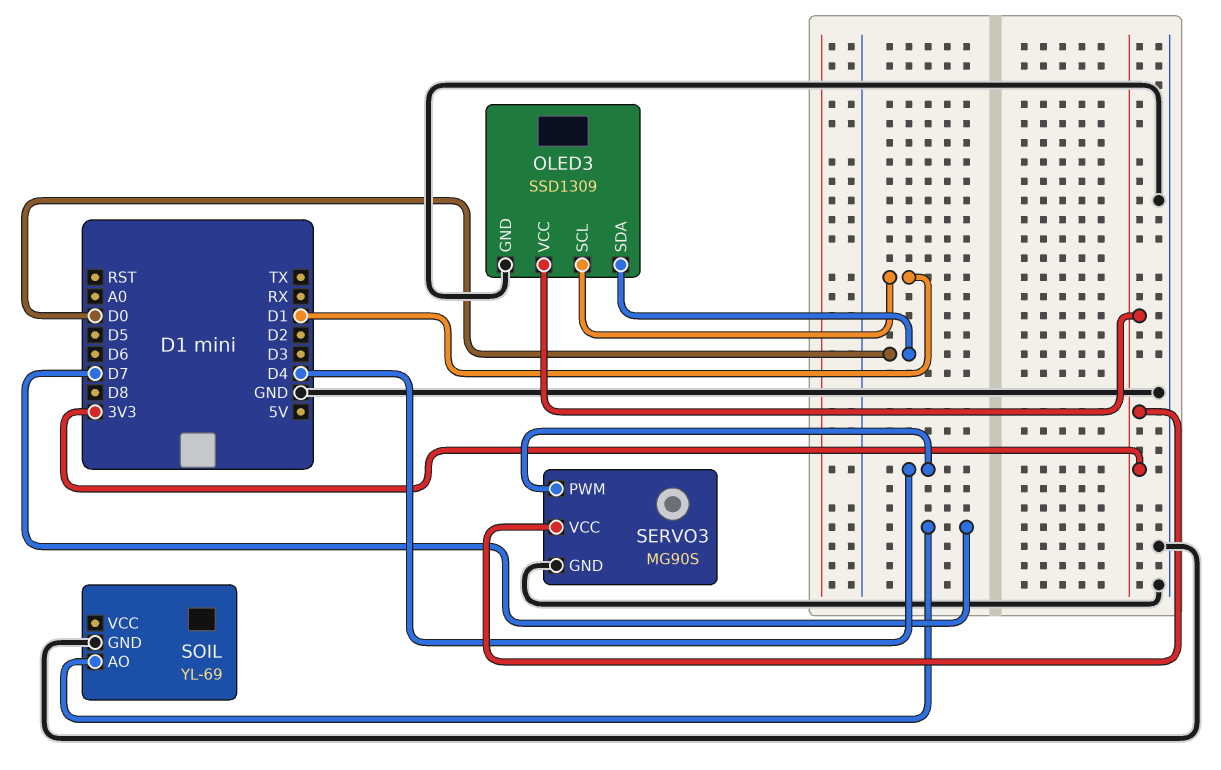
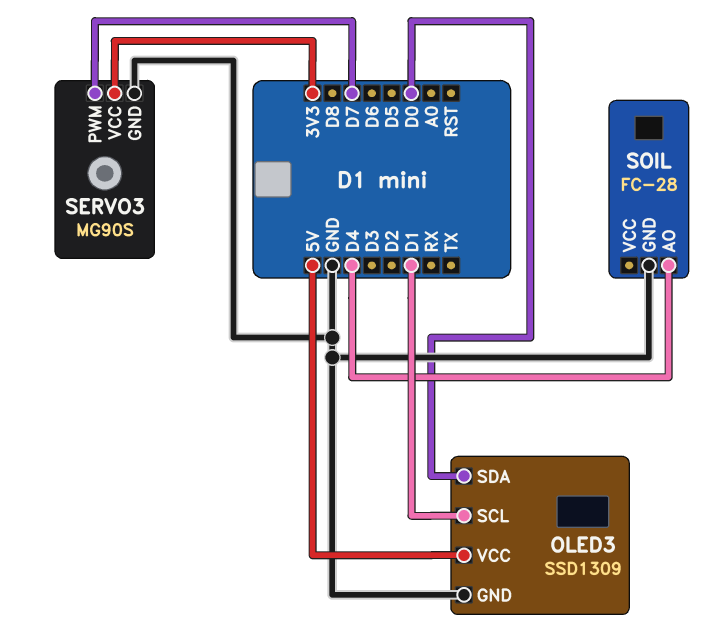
OLED3 pin VCC: 3V3 -> 5V
SERVO3 pin PWM: D4 -> D7
SOIL: YL-69 -> FC-28
SOIL pin AO: D7 -> D4

